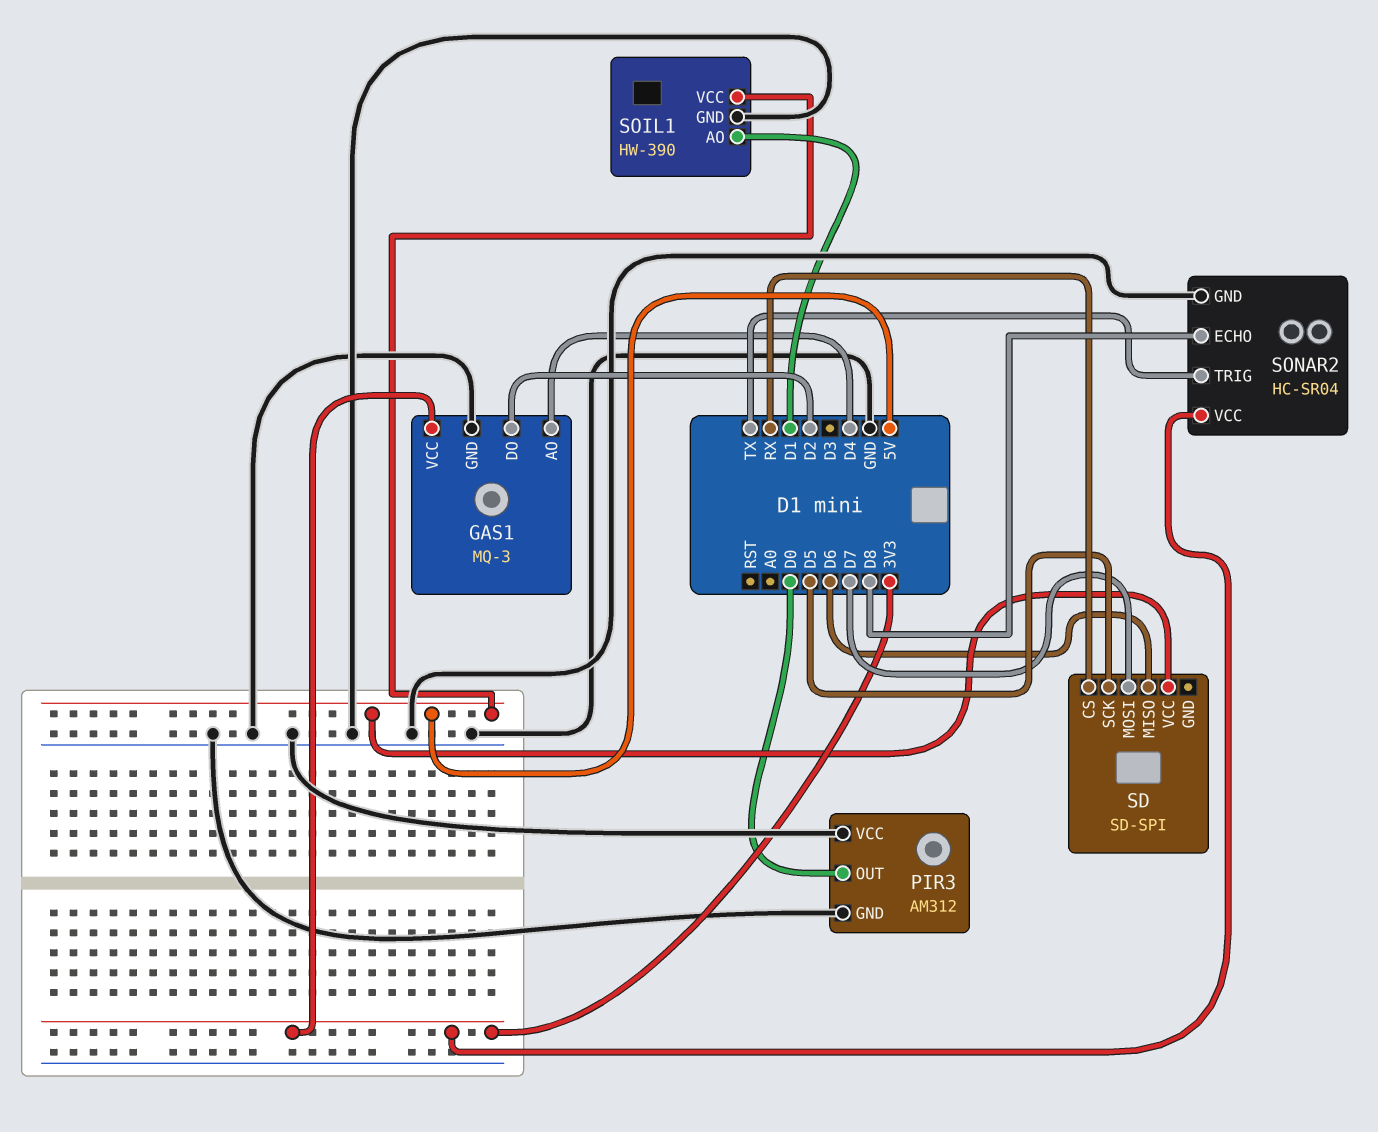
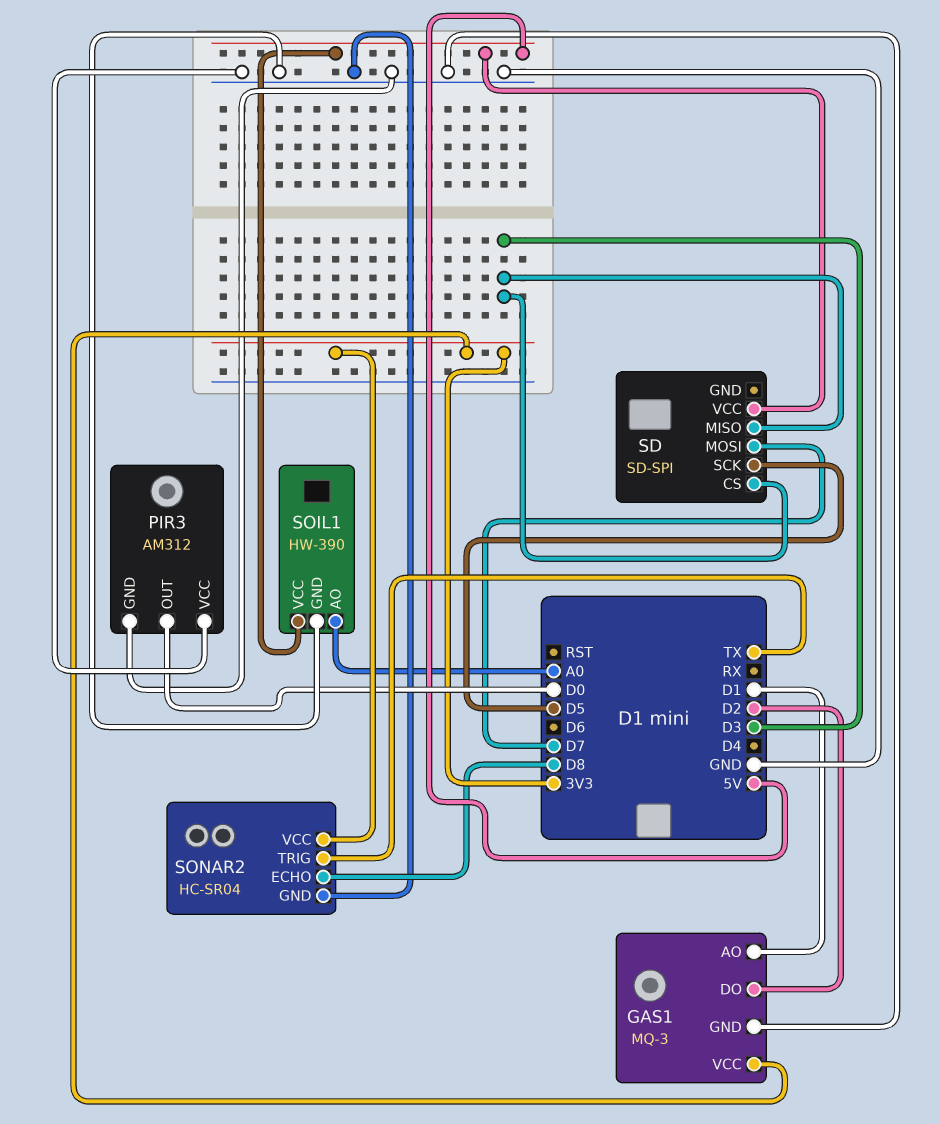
GAS1 pin AO: D4 -> D1
SD pin CS: RX -> D3
SD pin MISO: D6 -> D3
SOIL1 pin AO: D1 -> A0

